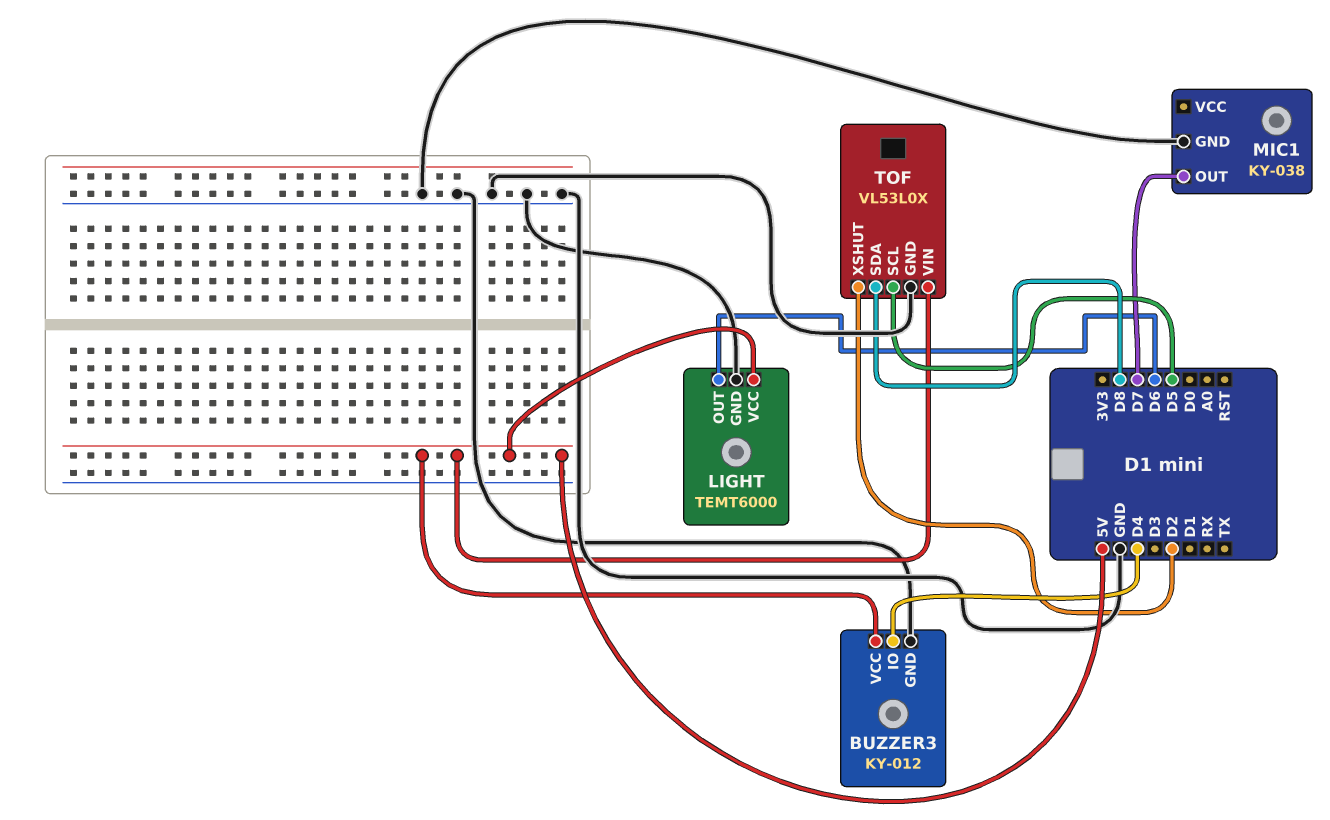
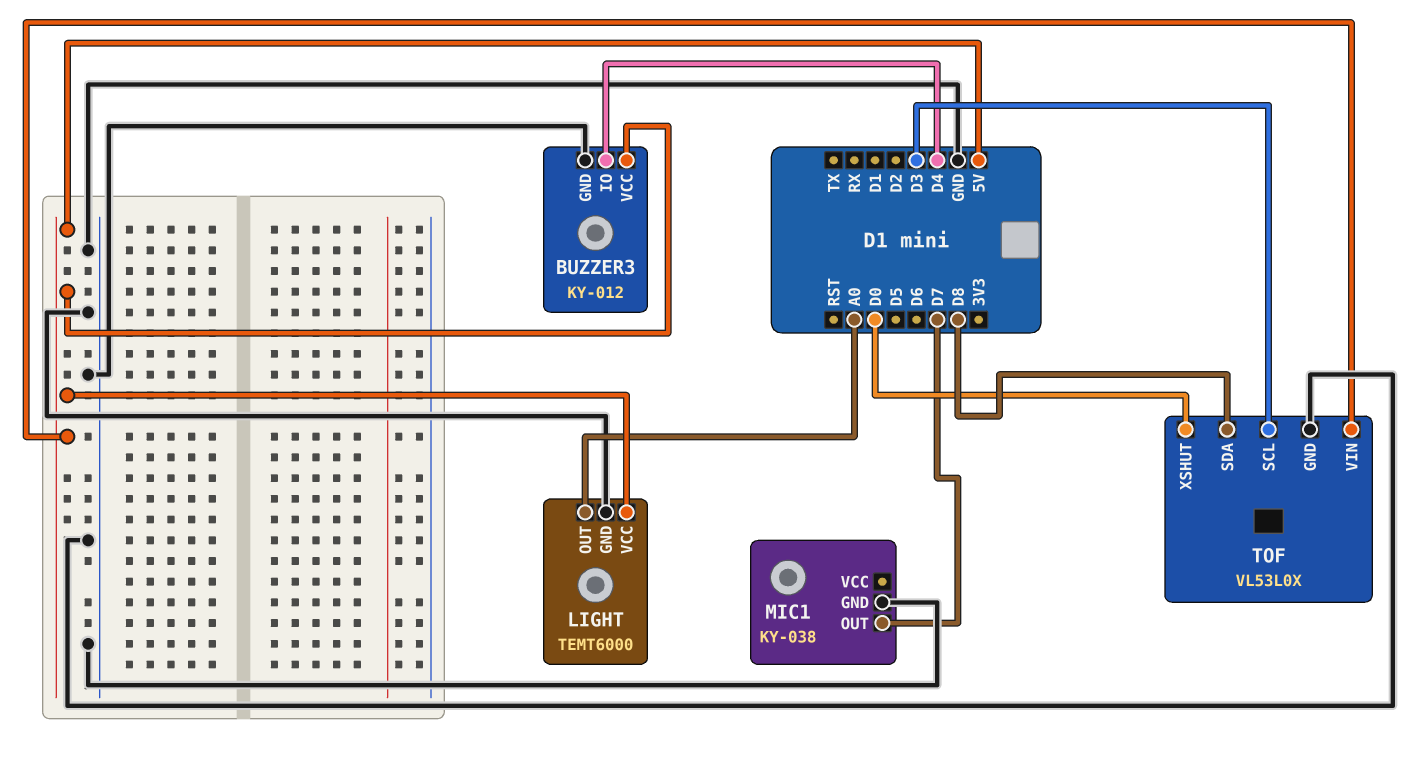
LIGHT pin OUT: D6 -> A0
TOF pin SCL: D5 -> D3
TOF pin XSHUT: D2 -> D0

